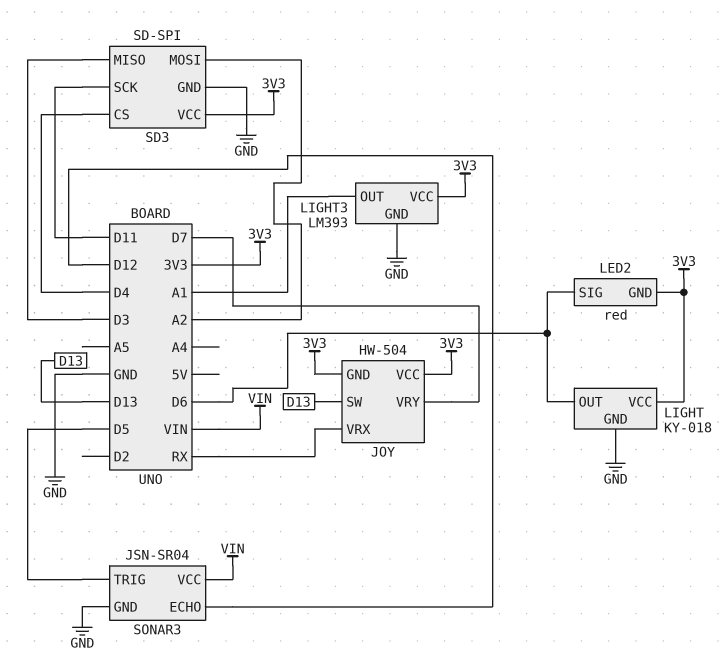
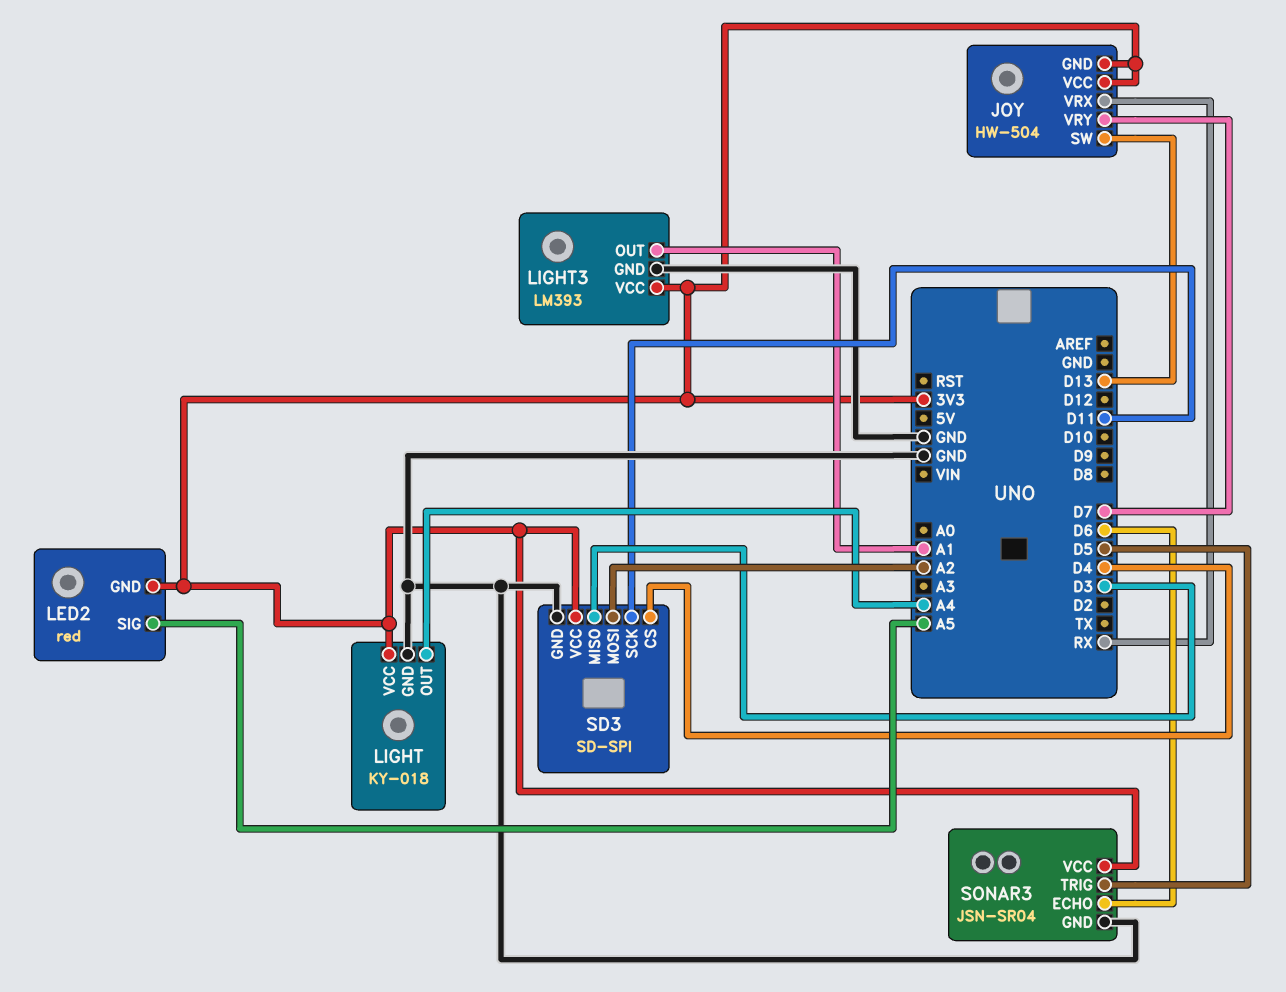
LED2 pin SIG: D6 -> A5
LIGHT pin OUT: D6 -> A4
SONAR3 pin ECHO: D12 -> D6
SONAR3 pin VCC: VIN -> 3V3

